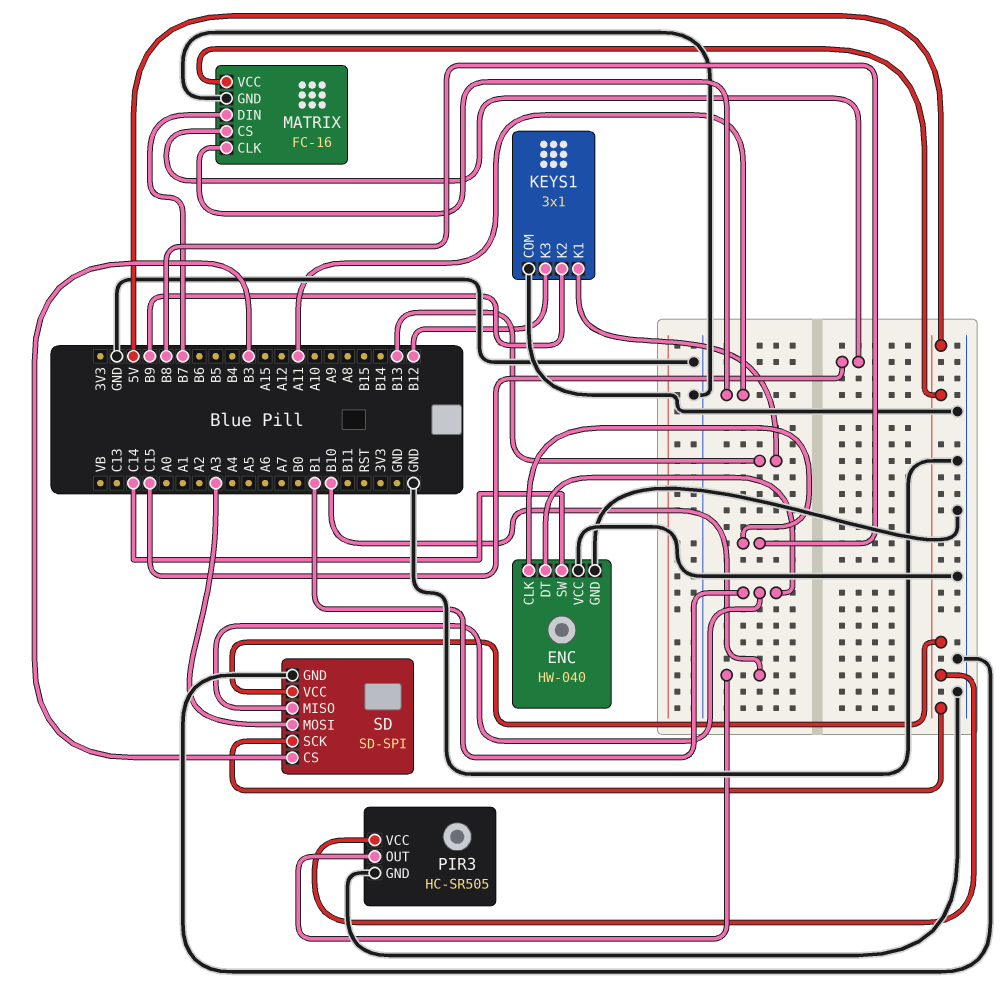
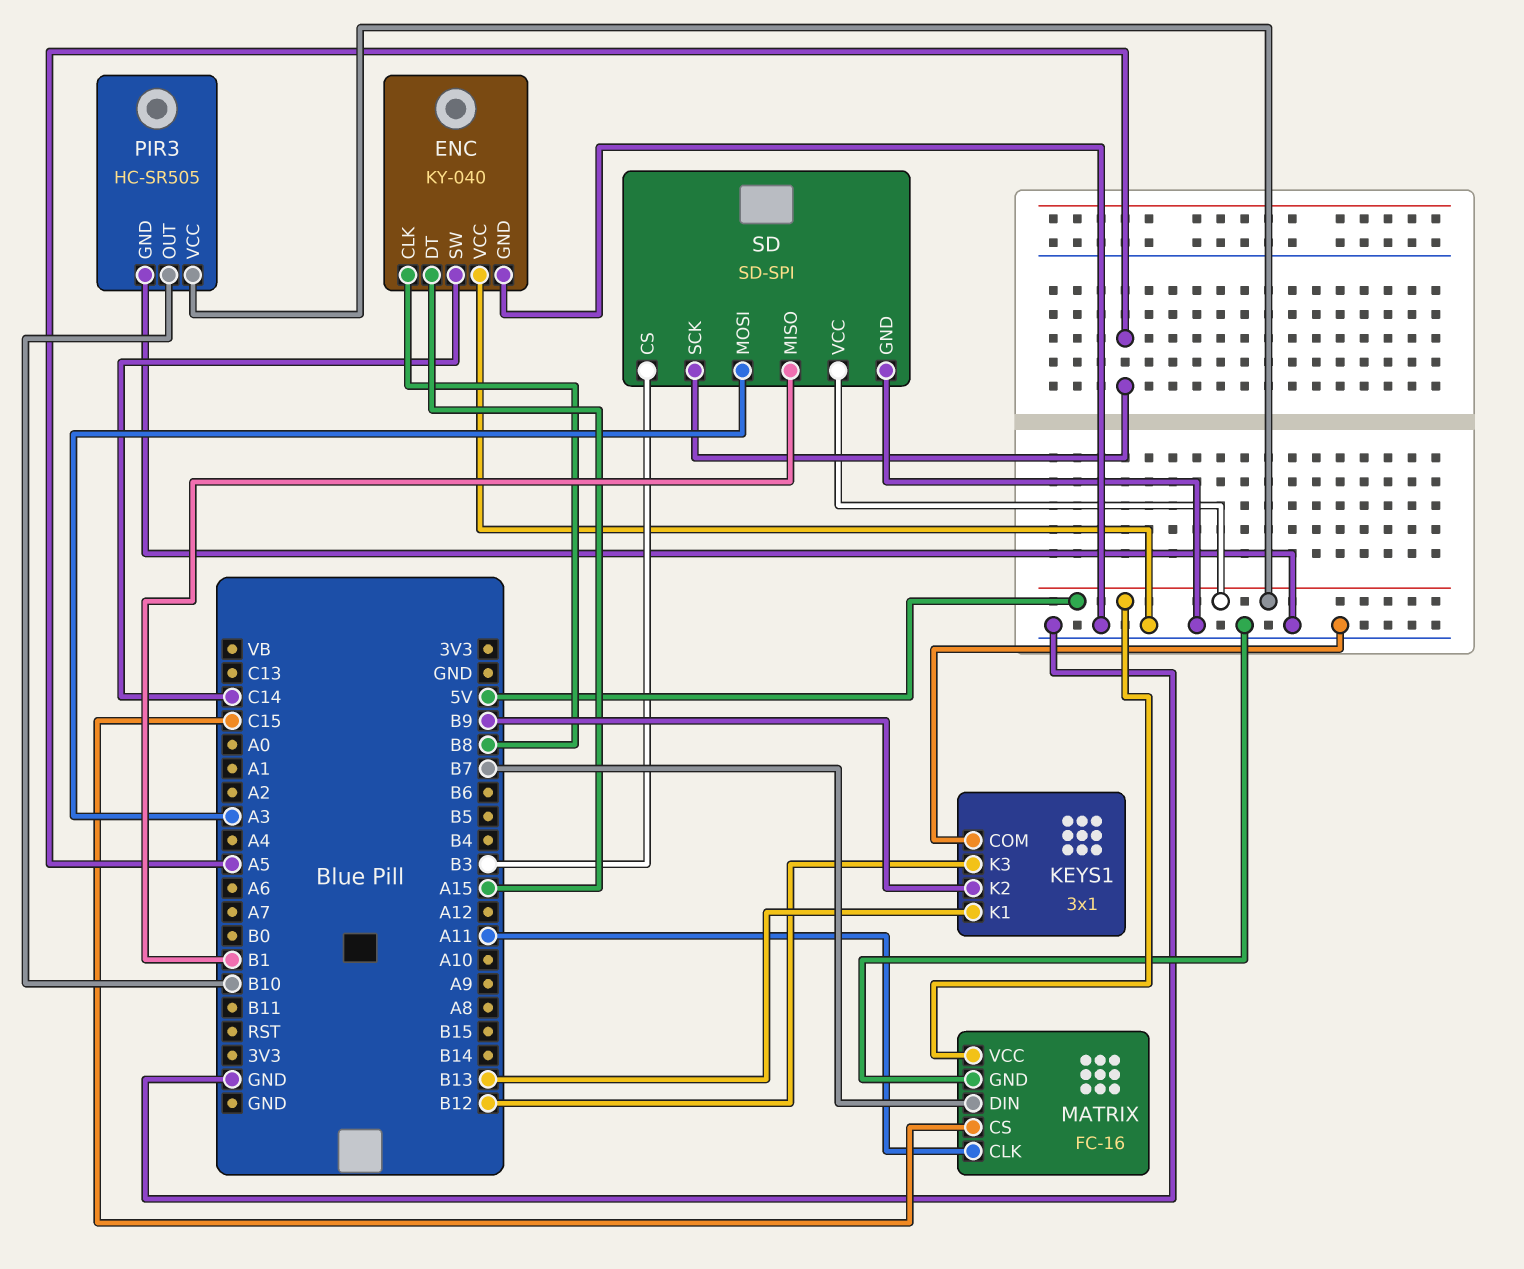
ENC: HW-040 -> KY-040
ENC pin DT: B1 -> A15
SD pin SCK: 5V -> A5

